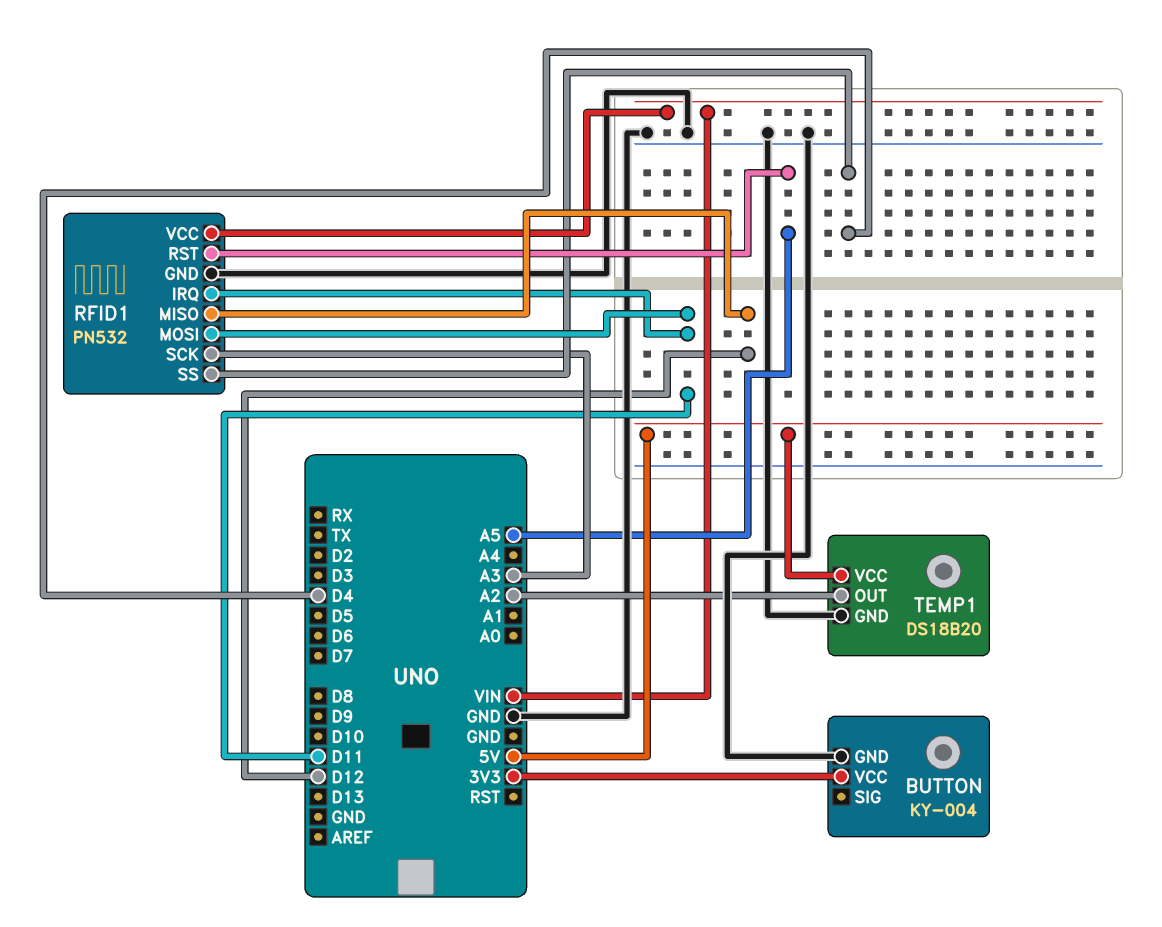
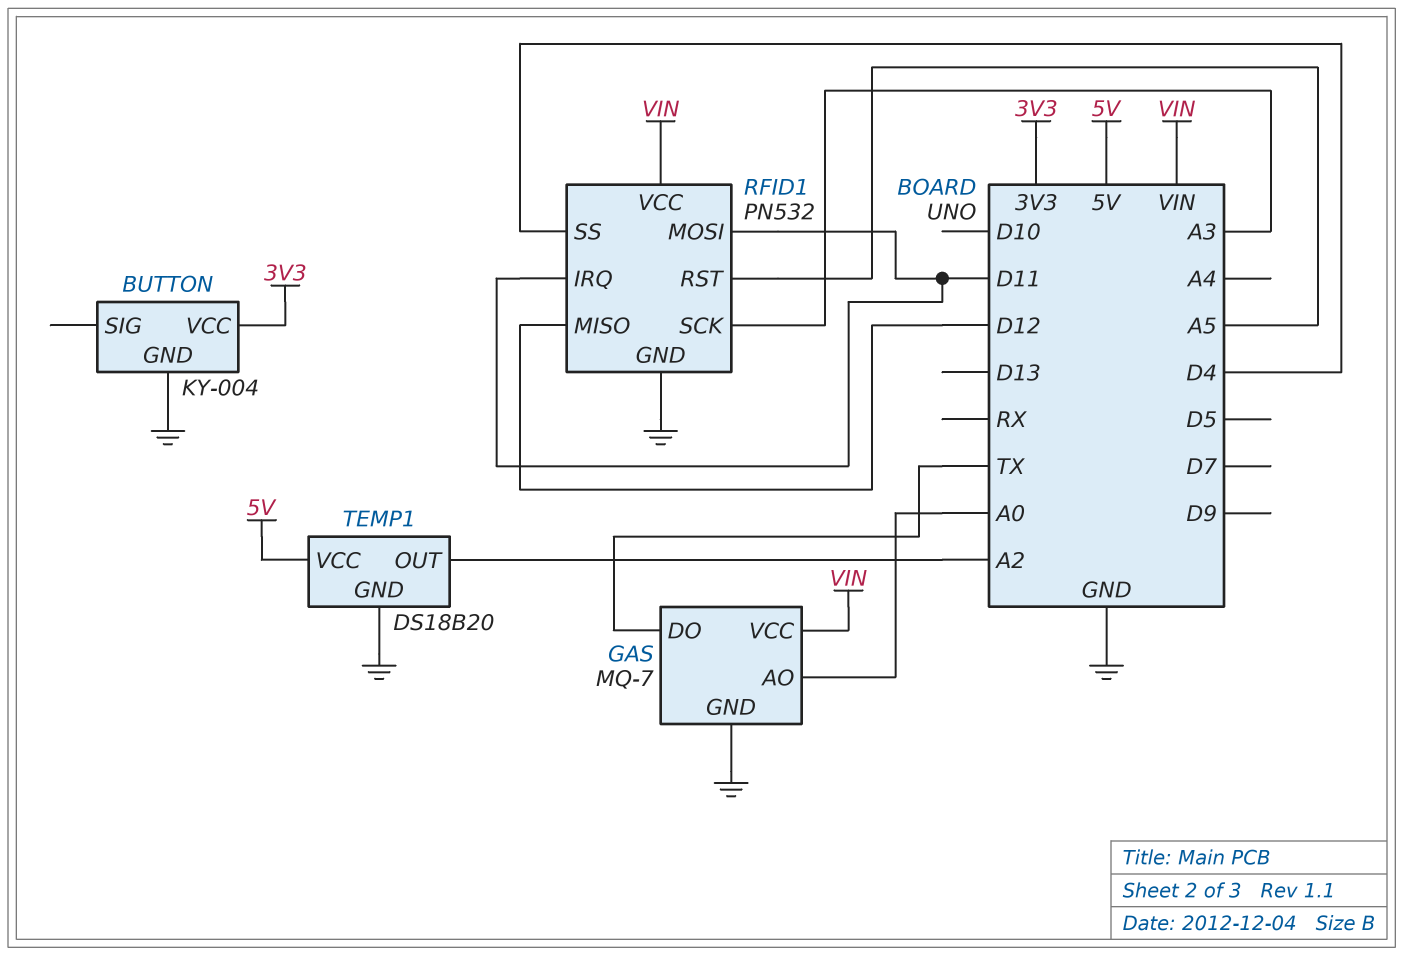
GAS: none -> MQ-7
GAS pin AO: none -> A0
GAS pin DO: none -> TX
GAS pin GND: none -> GND
GAS pin VCC: none -> VIN

